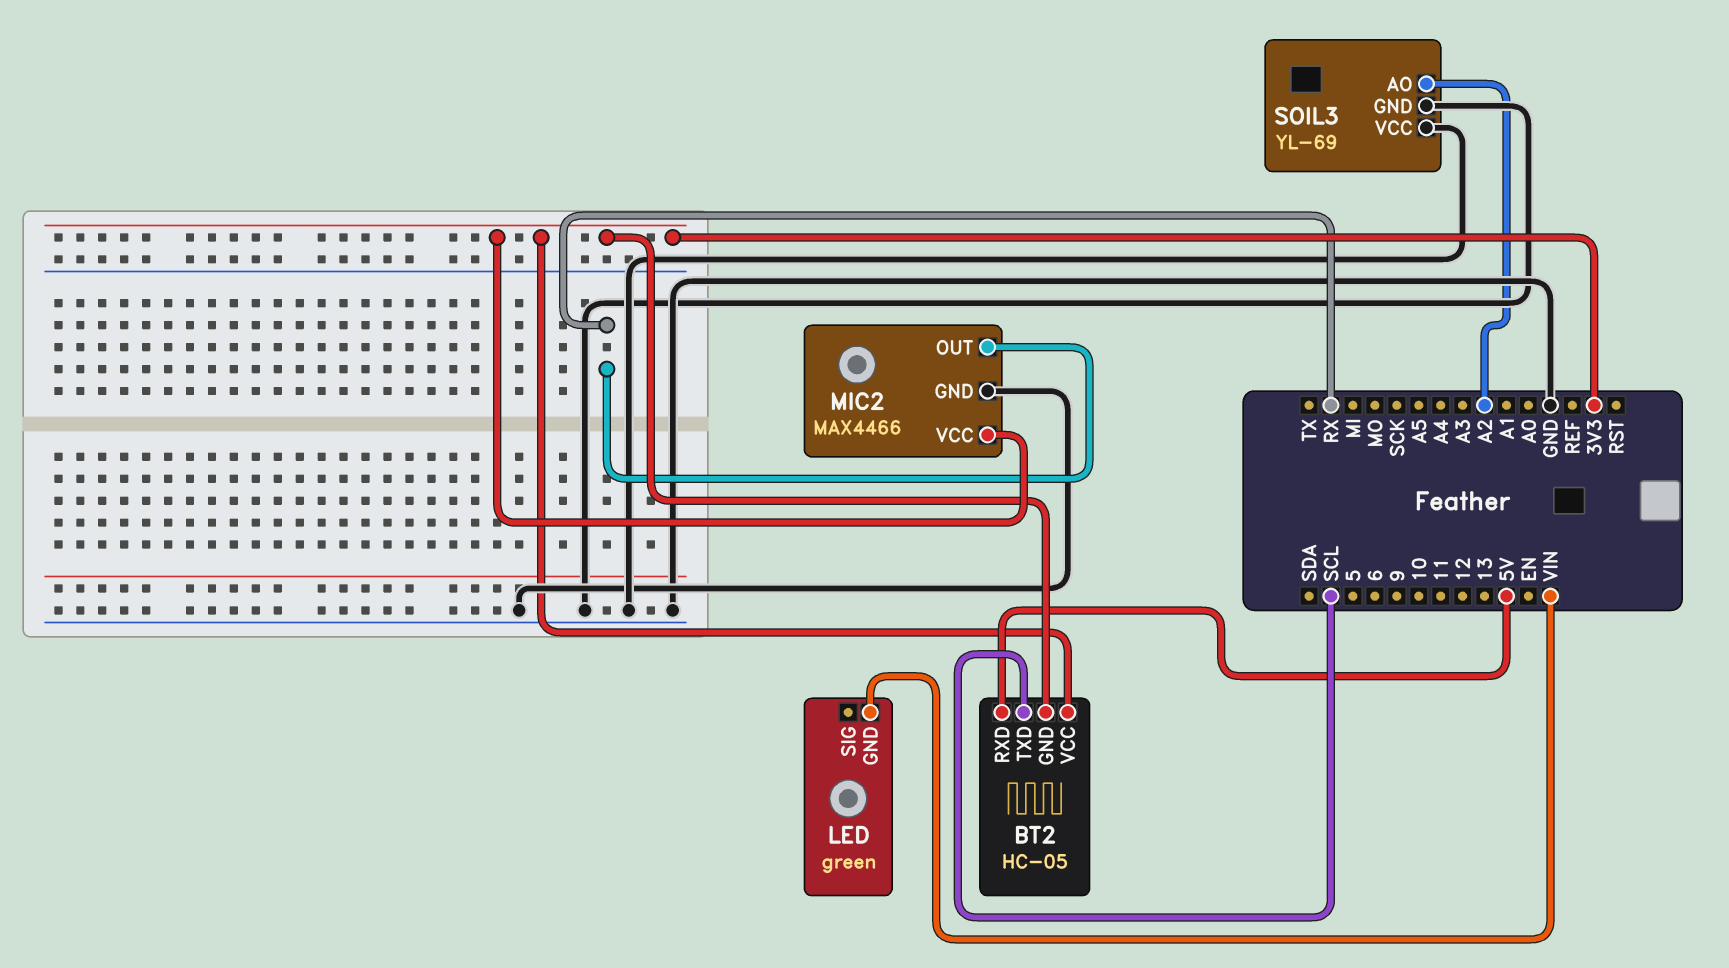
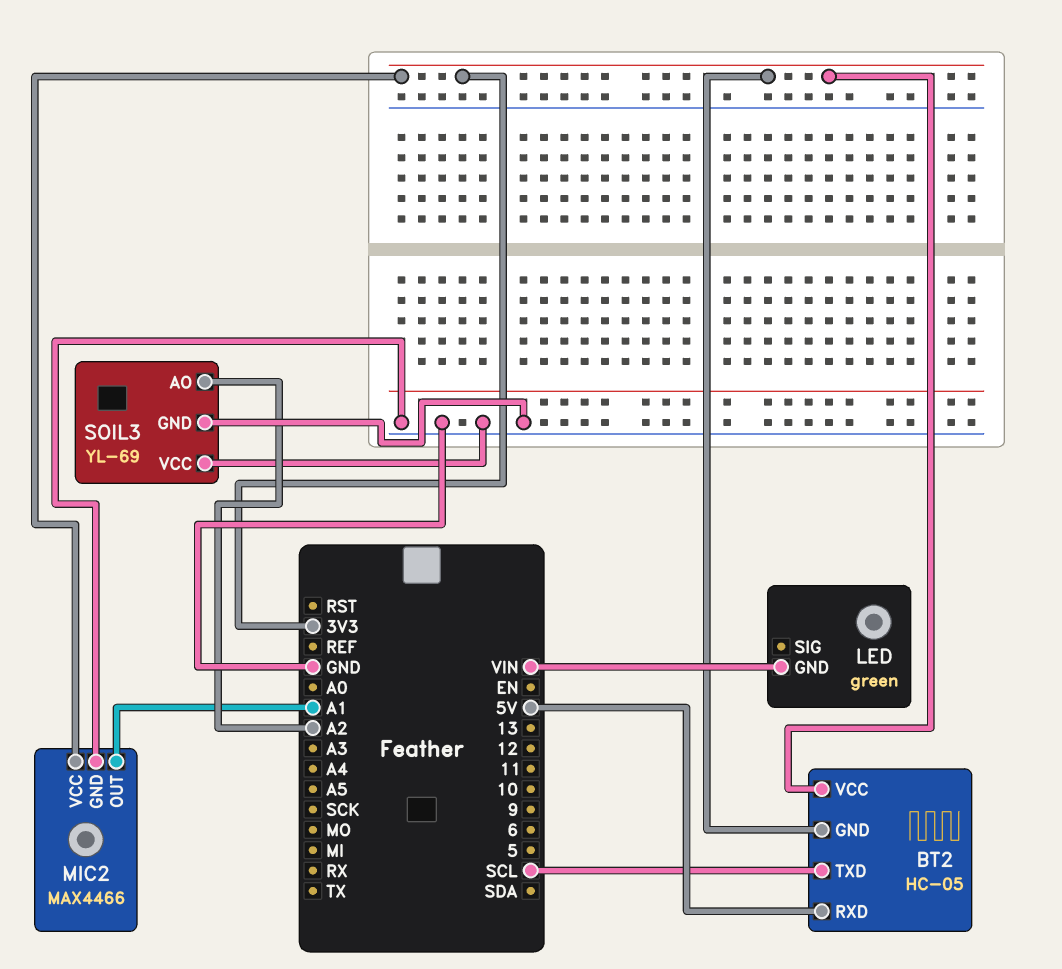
MIC2 pin OUT: RX -> A1

